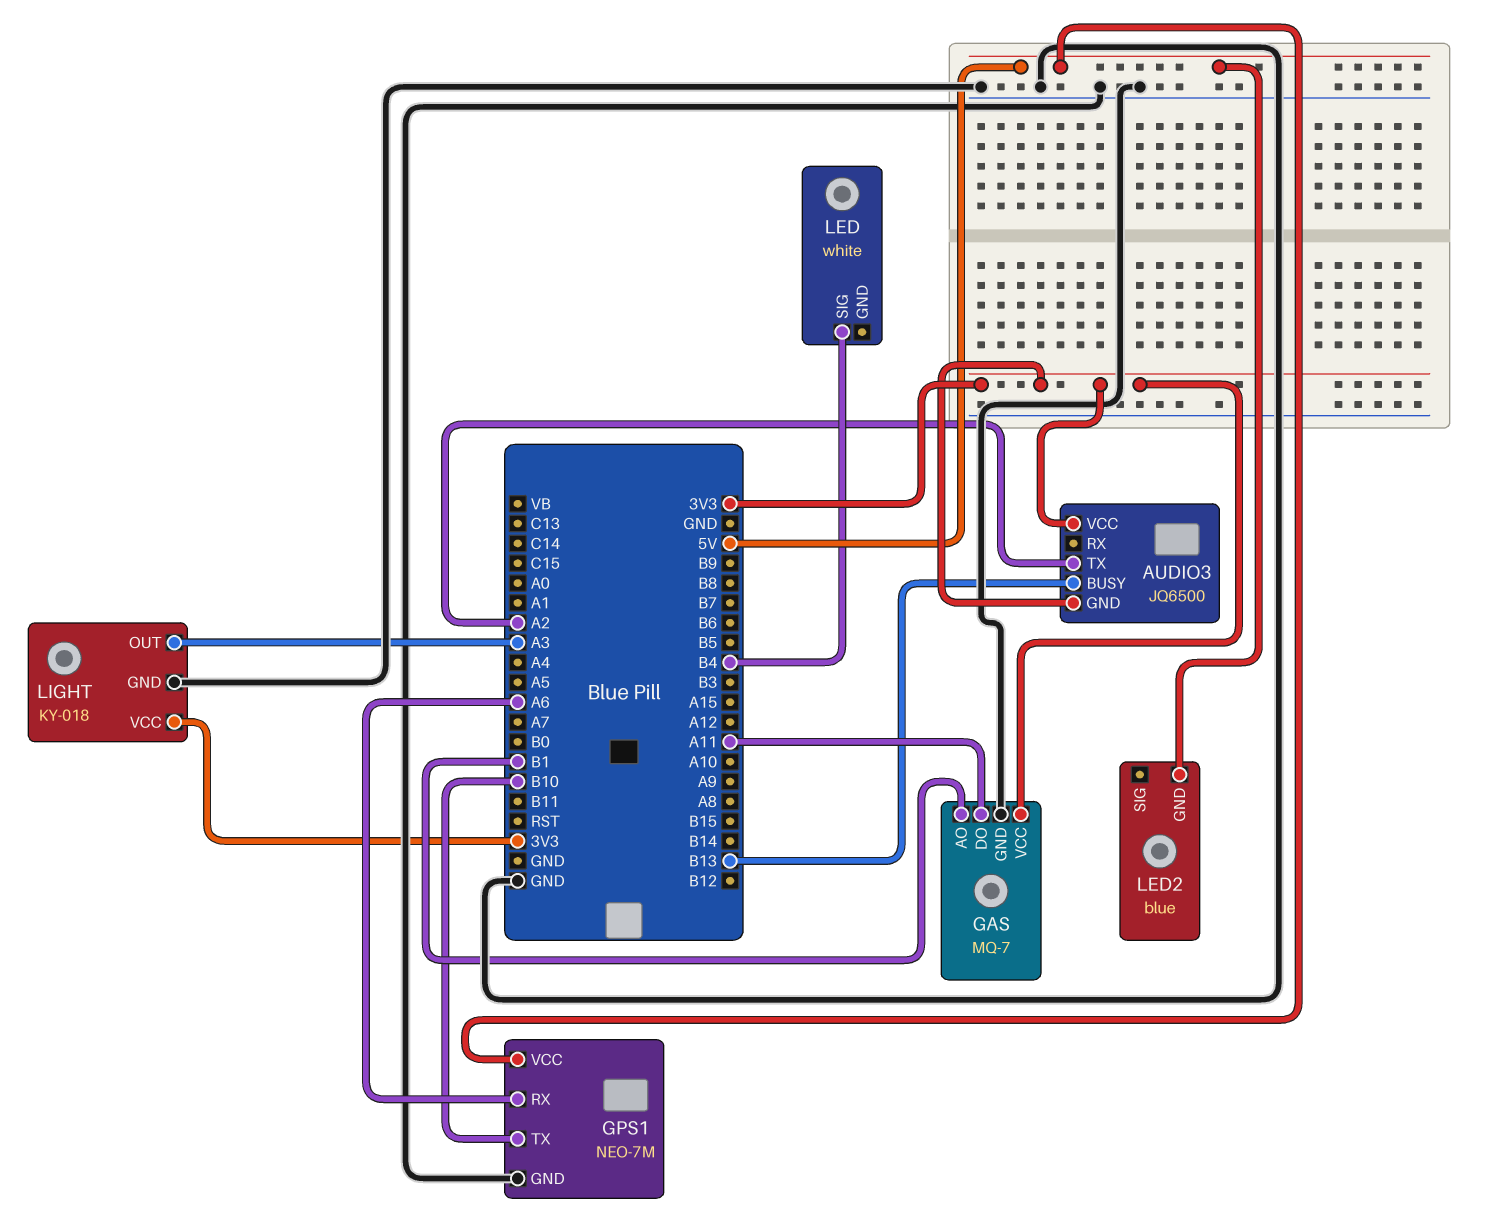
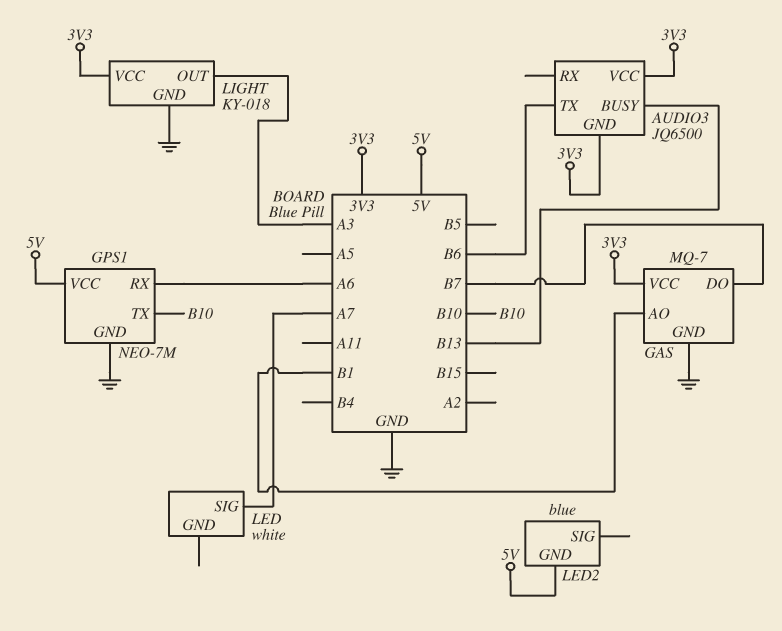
AUDIO3 pin TX: A2 -> B6
GAS pin DO: A11 -> B7
LED pin SIG: B4 -> A7

